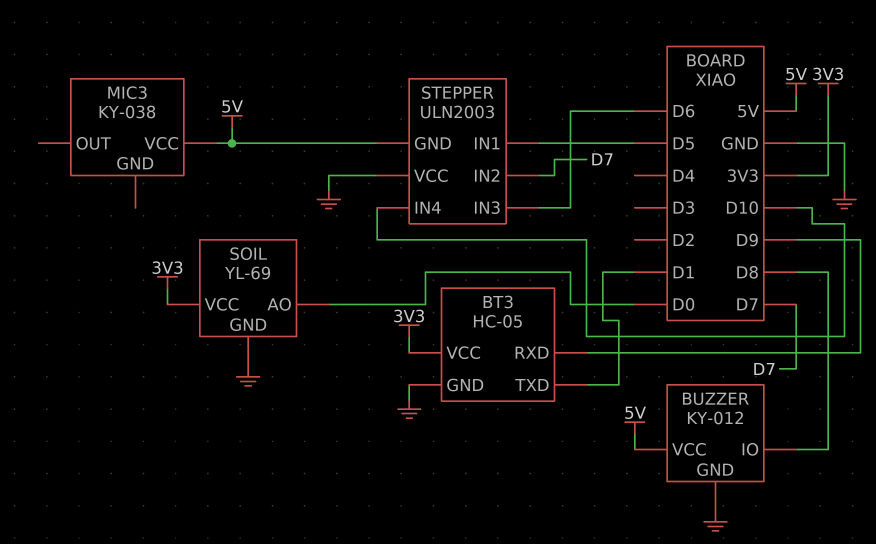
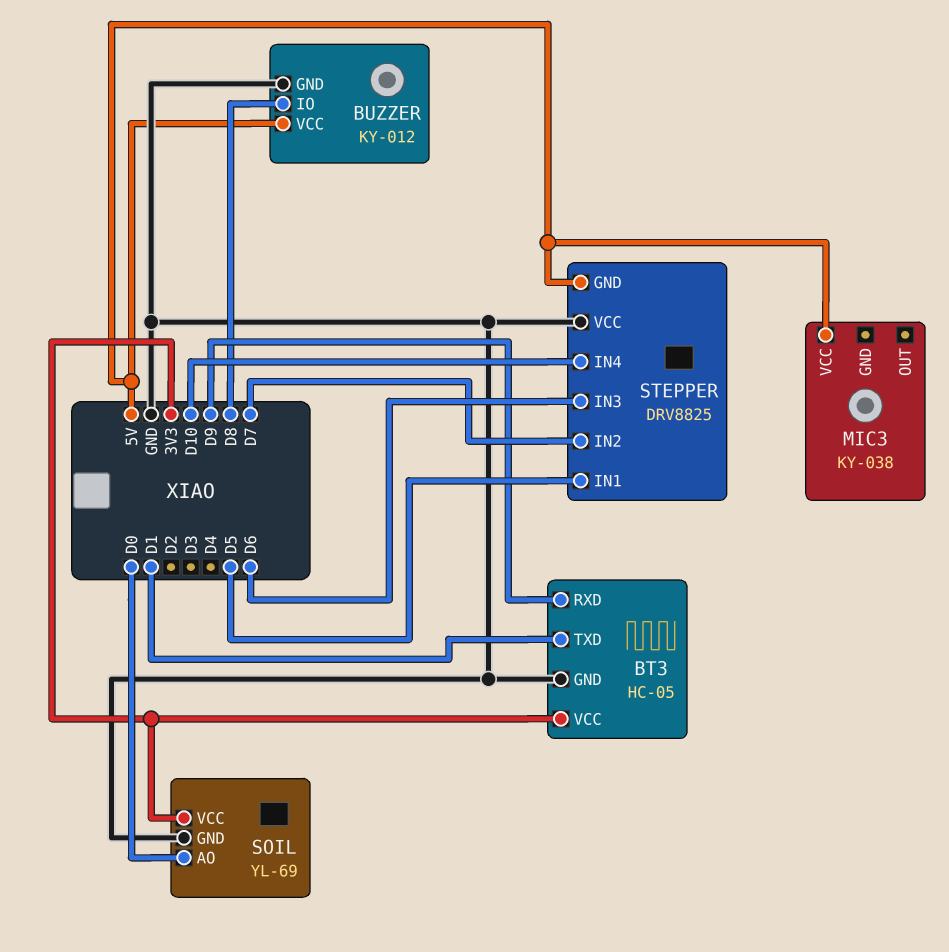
STEPPER: ULN2003 -> DRV8825

